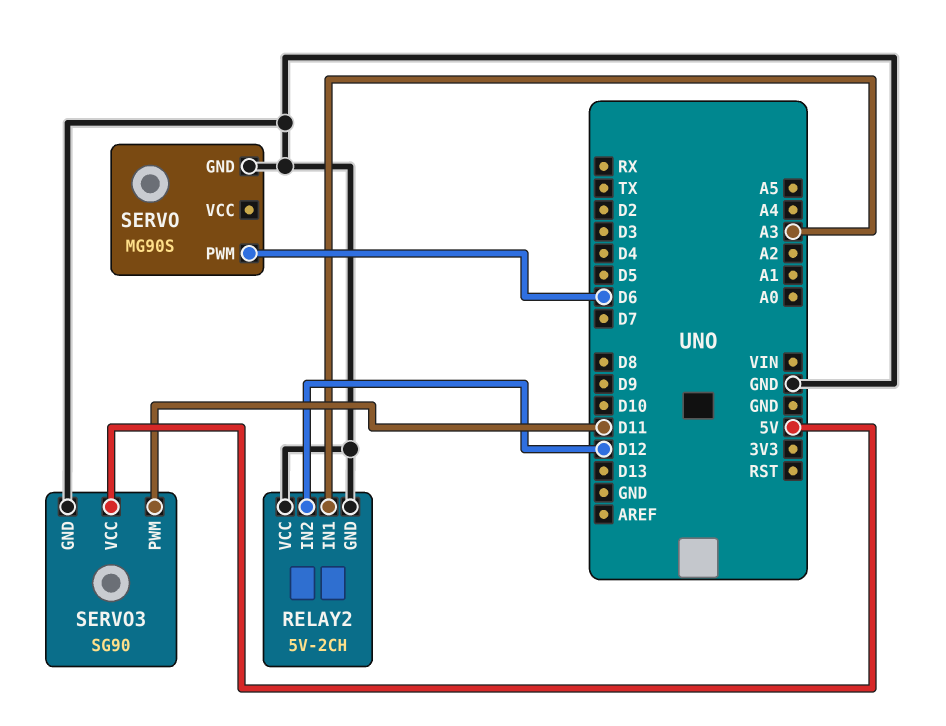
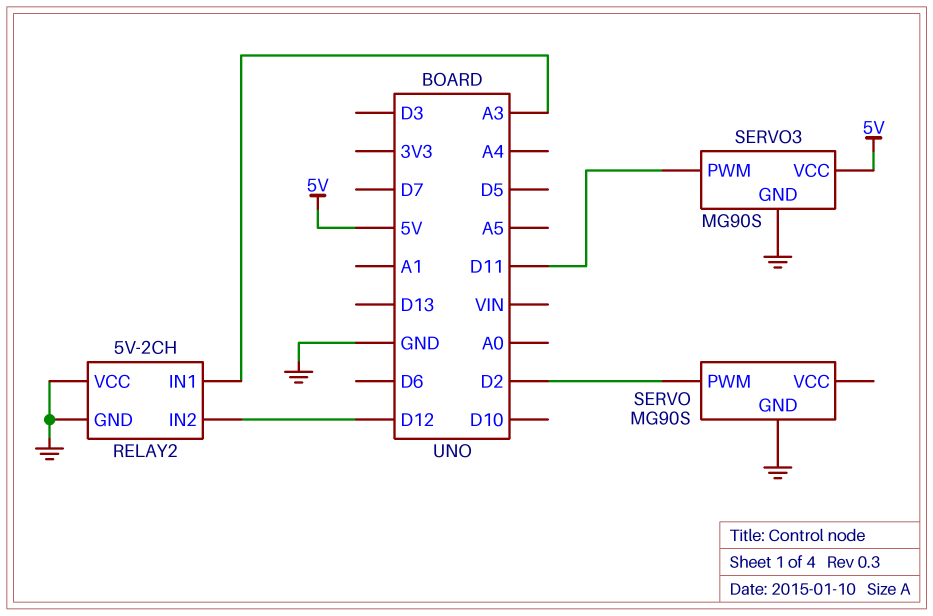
SERVO pin PWM: D6 -> D2
SERVO3: SG90 -> MG90S

